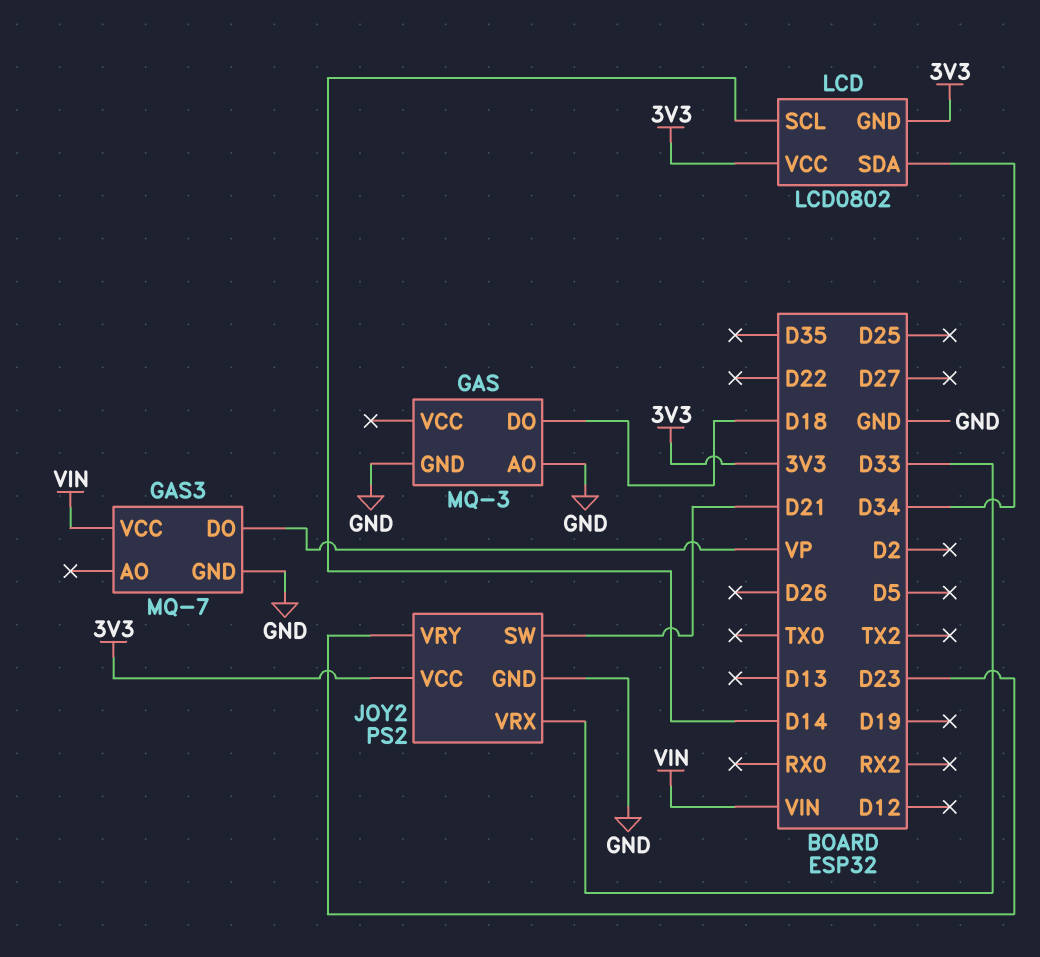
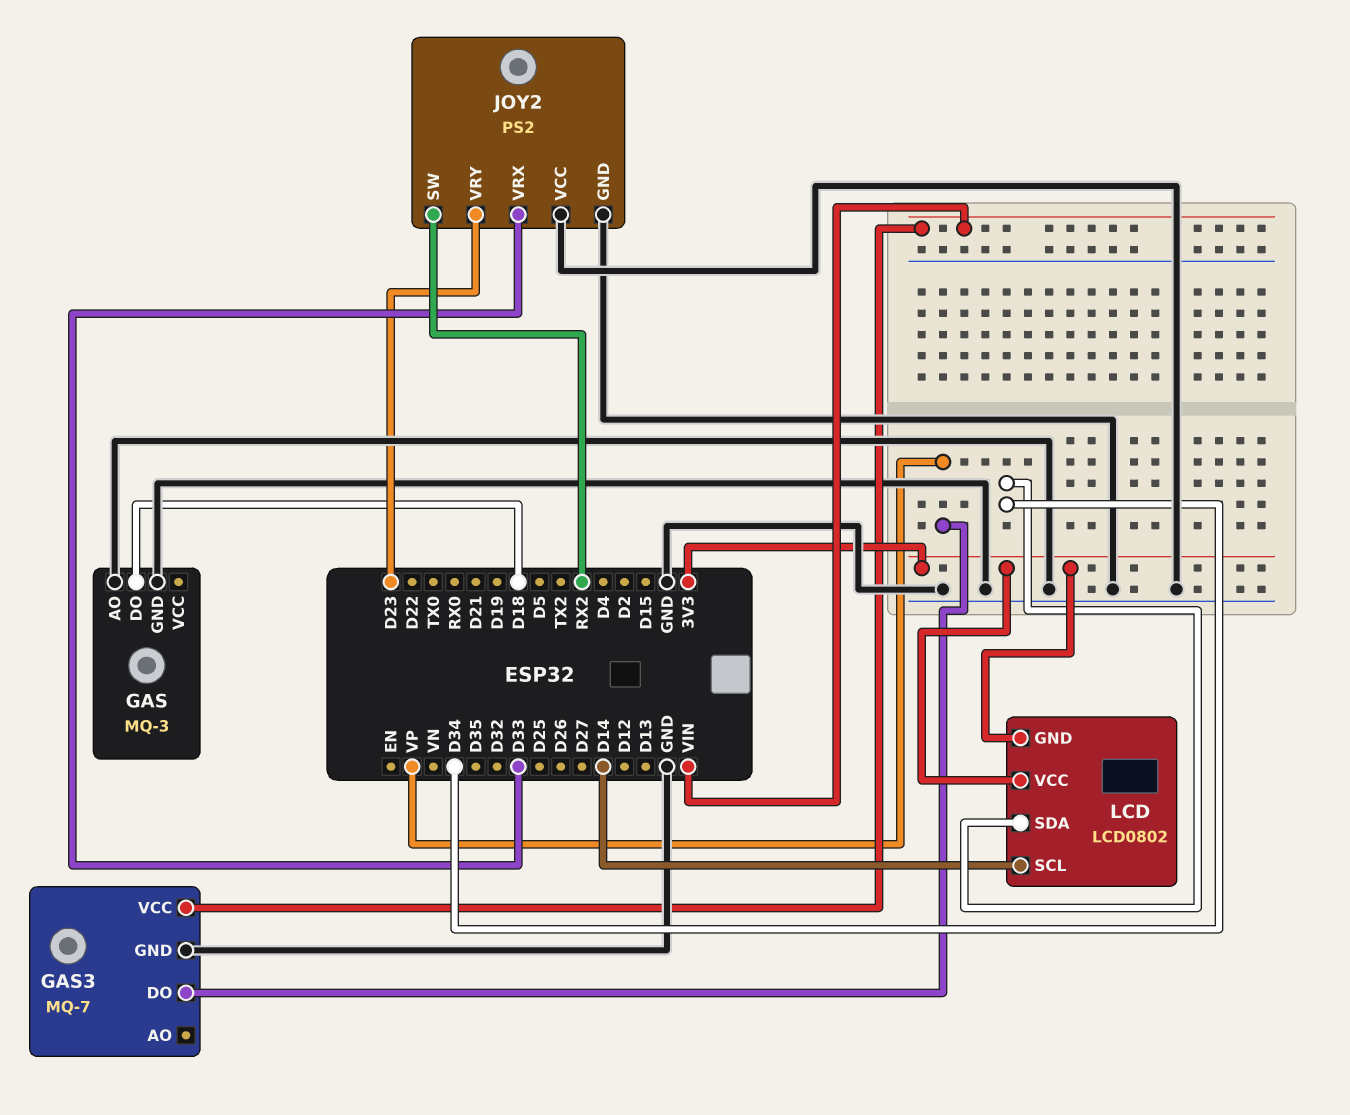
JOY2 pin SW: D21 -> RX2
JOY2 pin VCC: 3V3 -> GND

